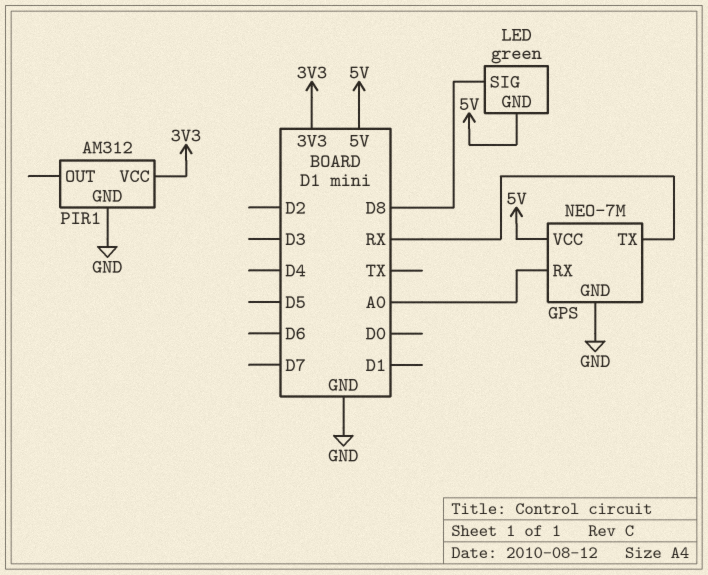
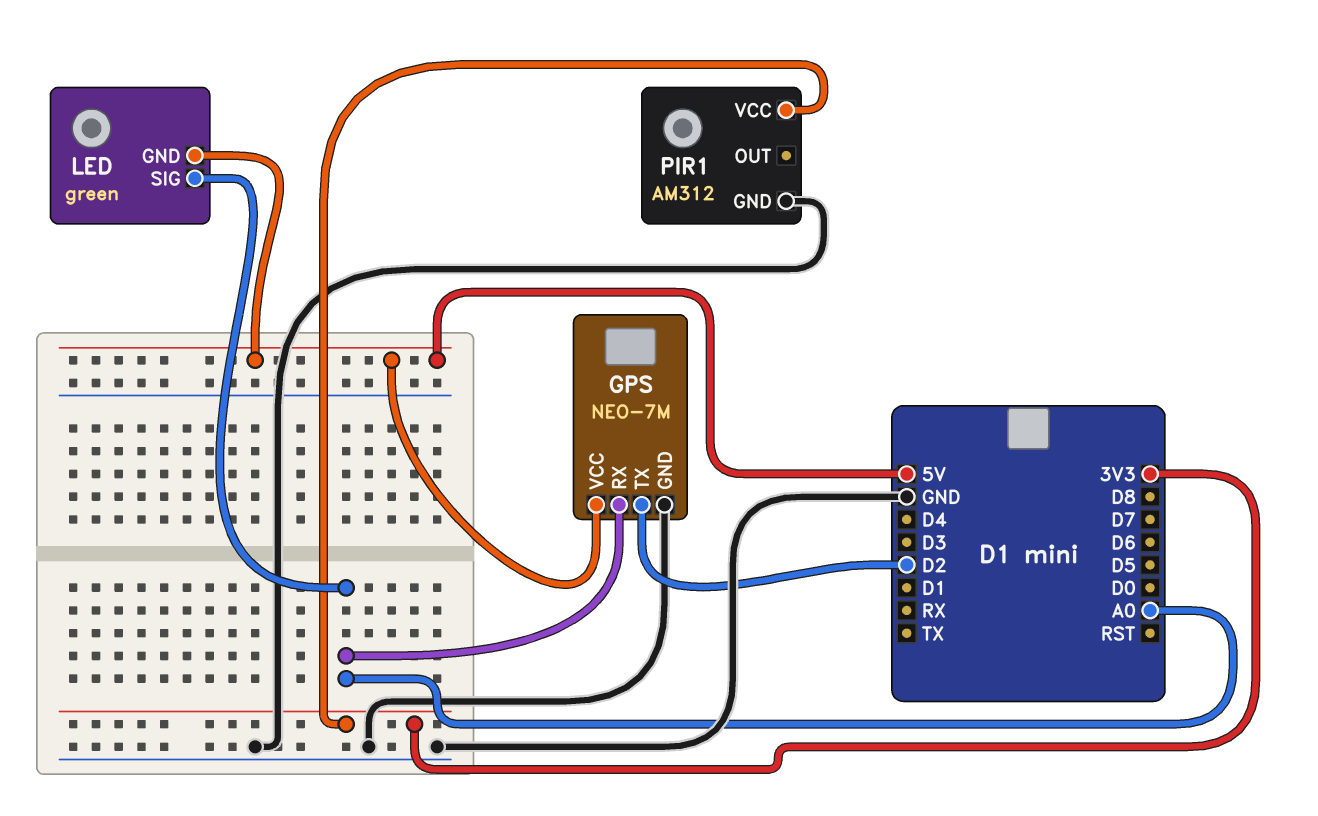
GPS pin TX: RX -> D2
LED pin SIG: D8 -> A0

